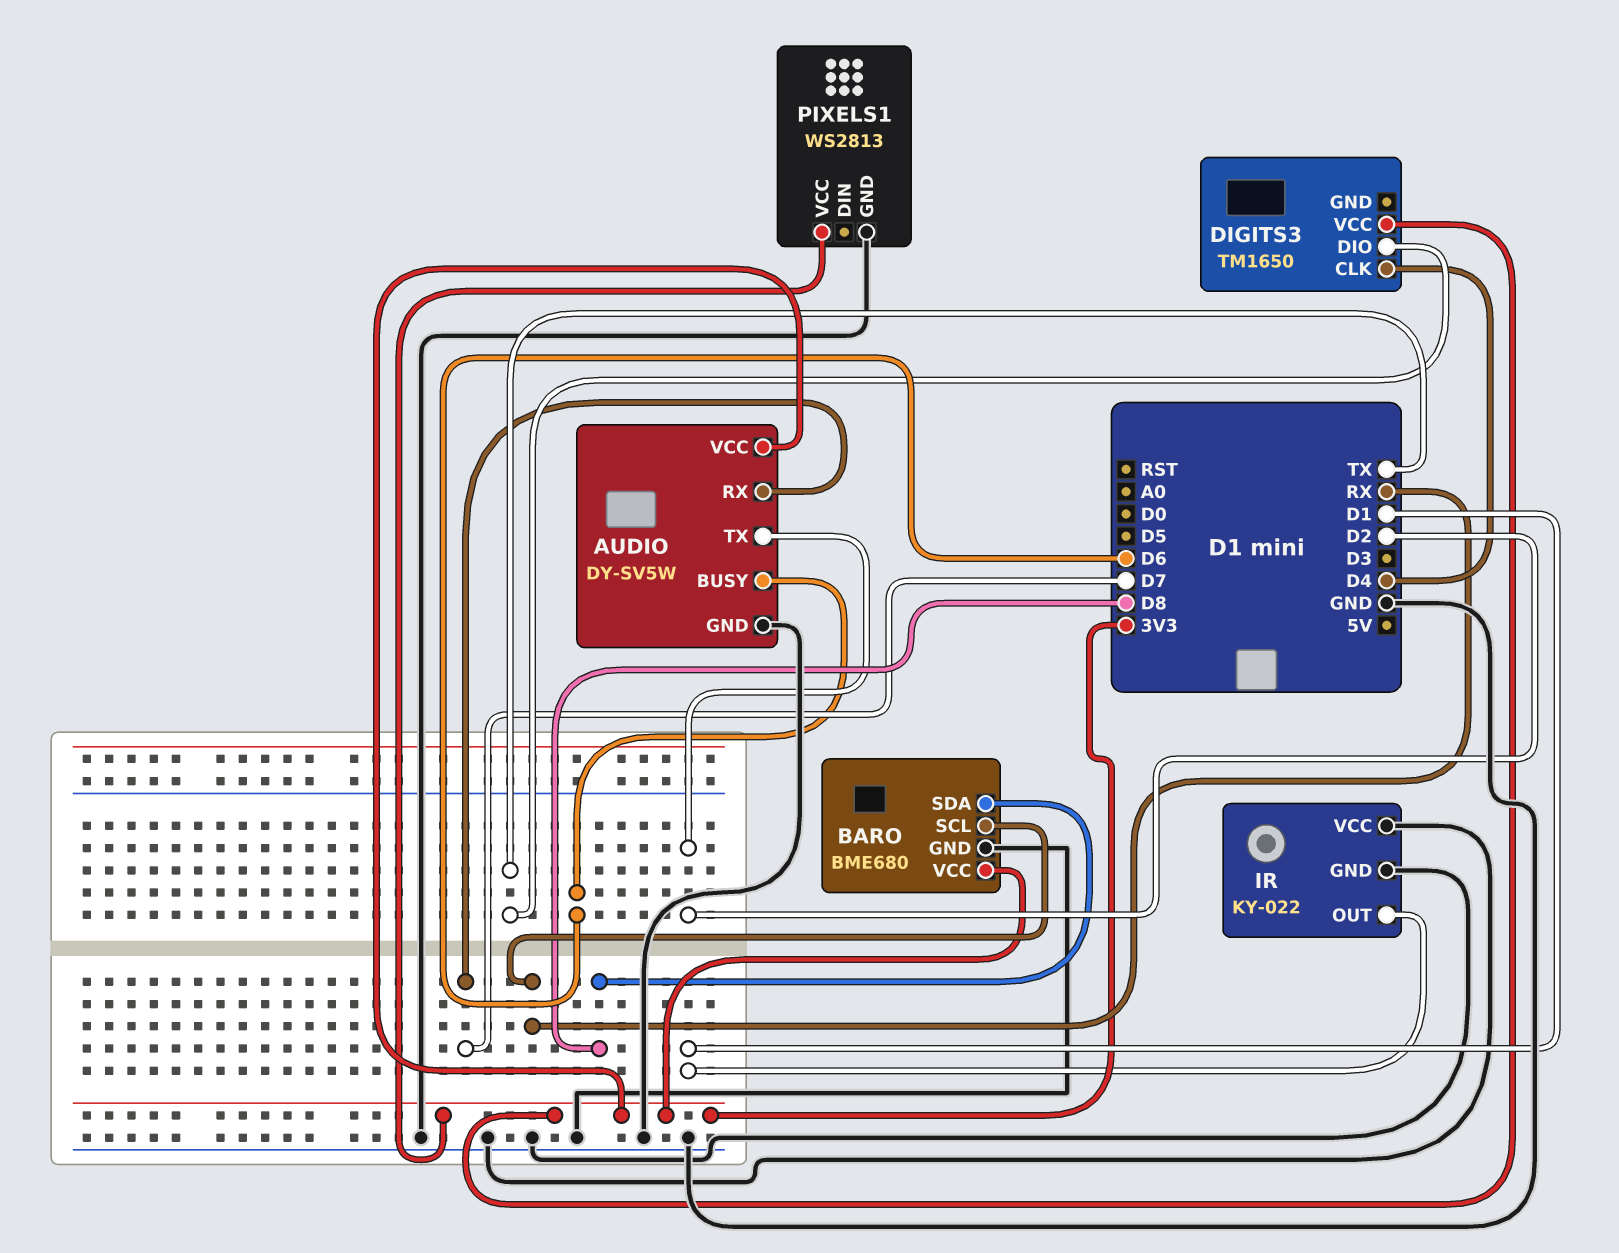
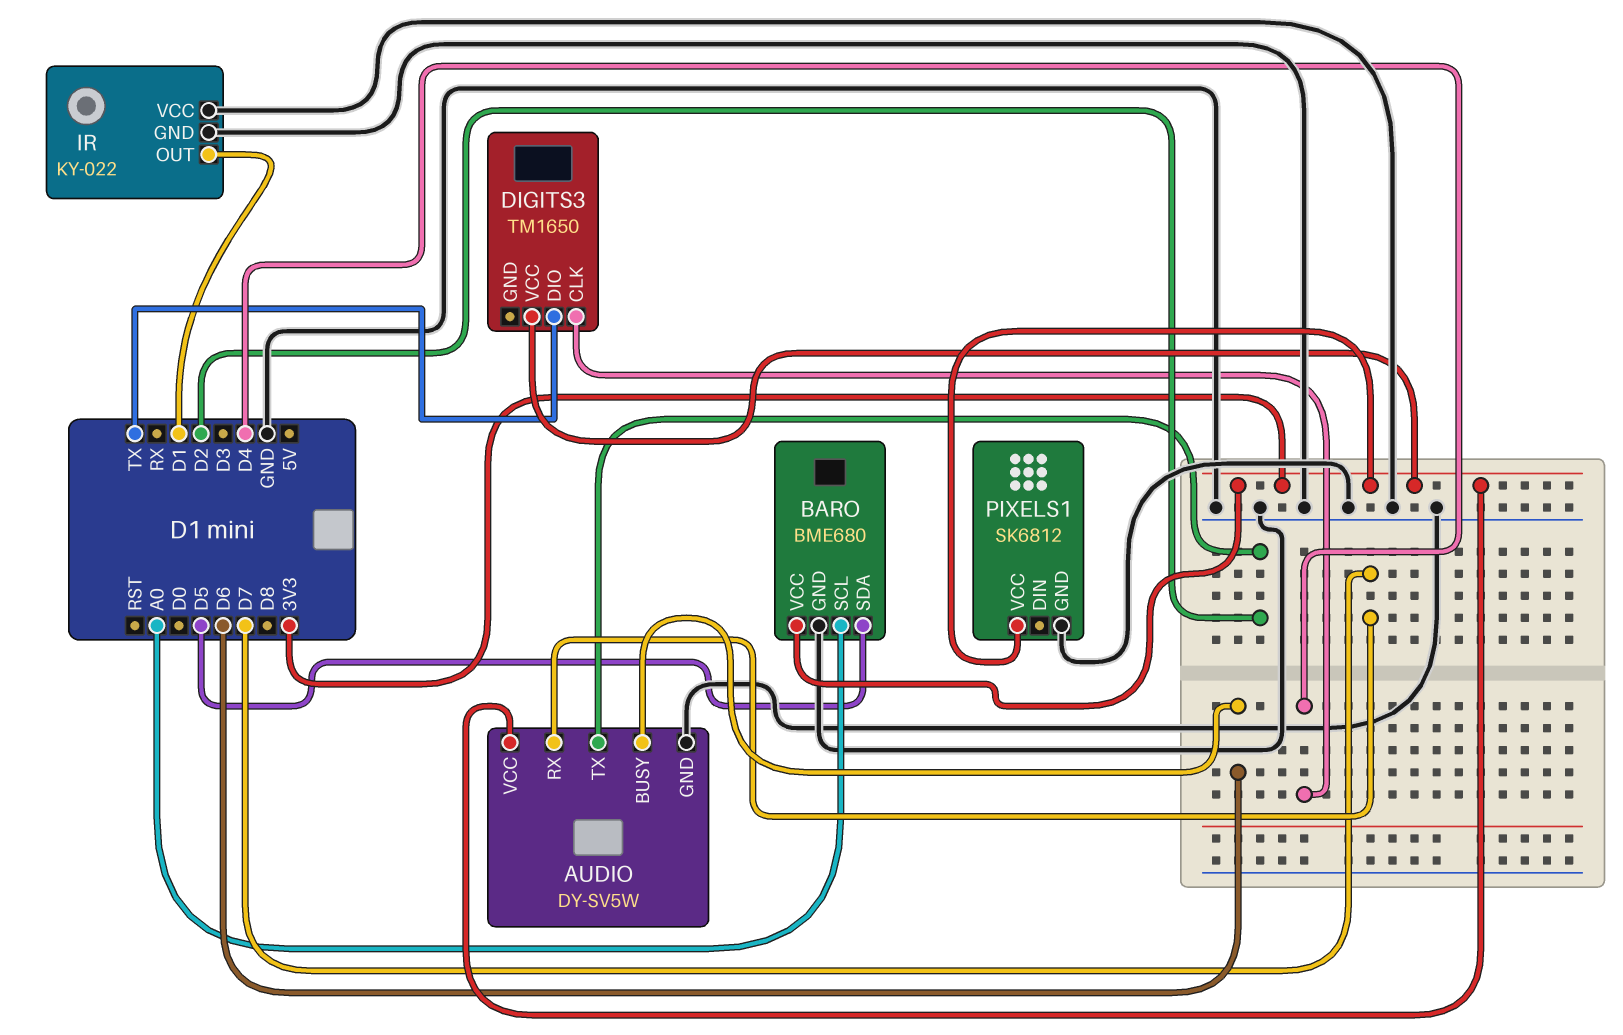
BARO pin SCL: RX -> A0
BARO pin SDA: D8 -> D5
PIXELS1: WS2813 -> SK6812

